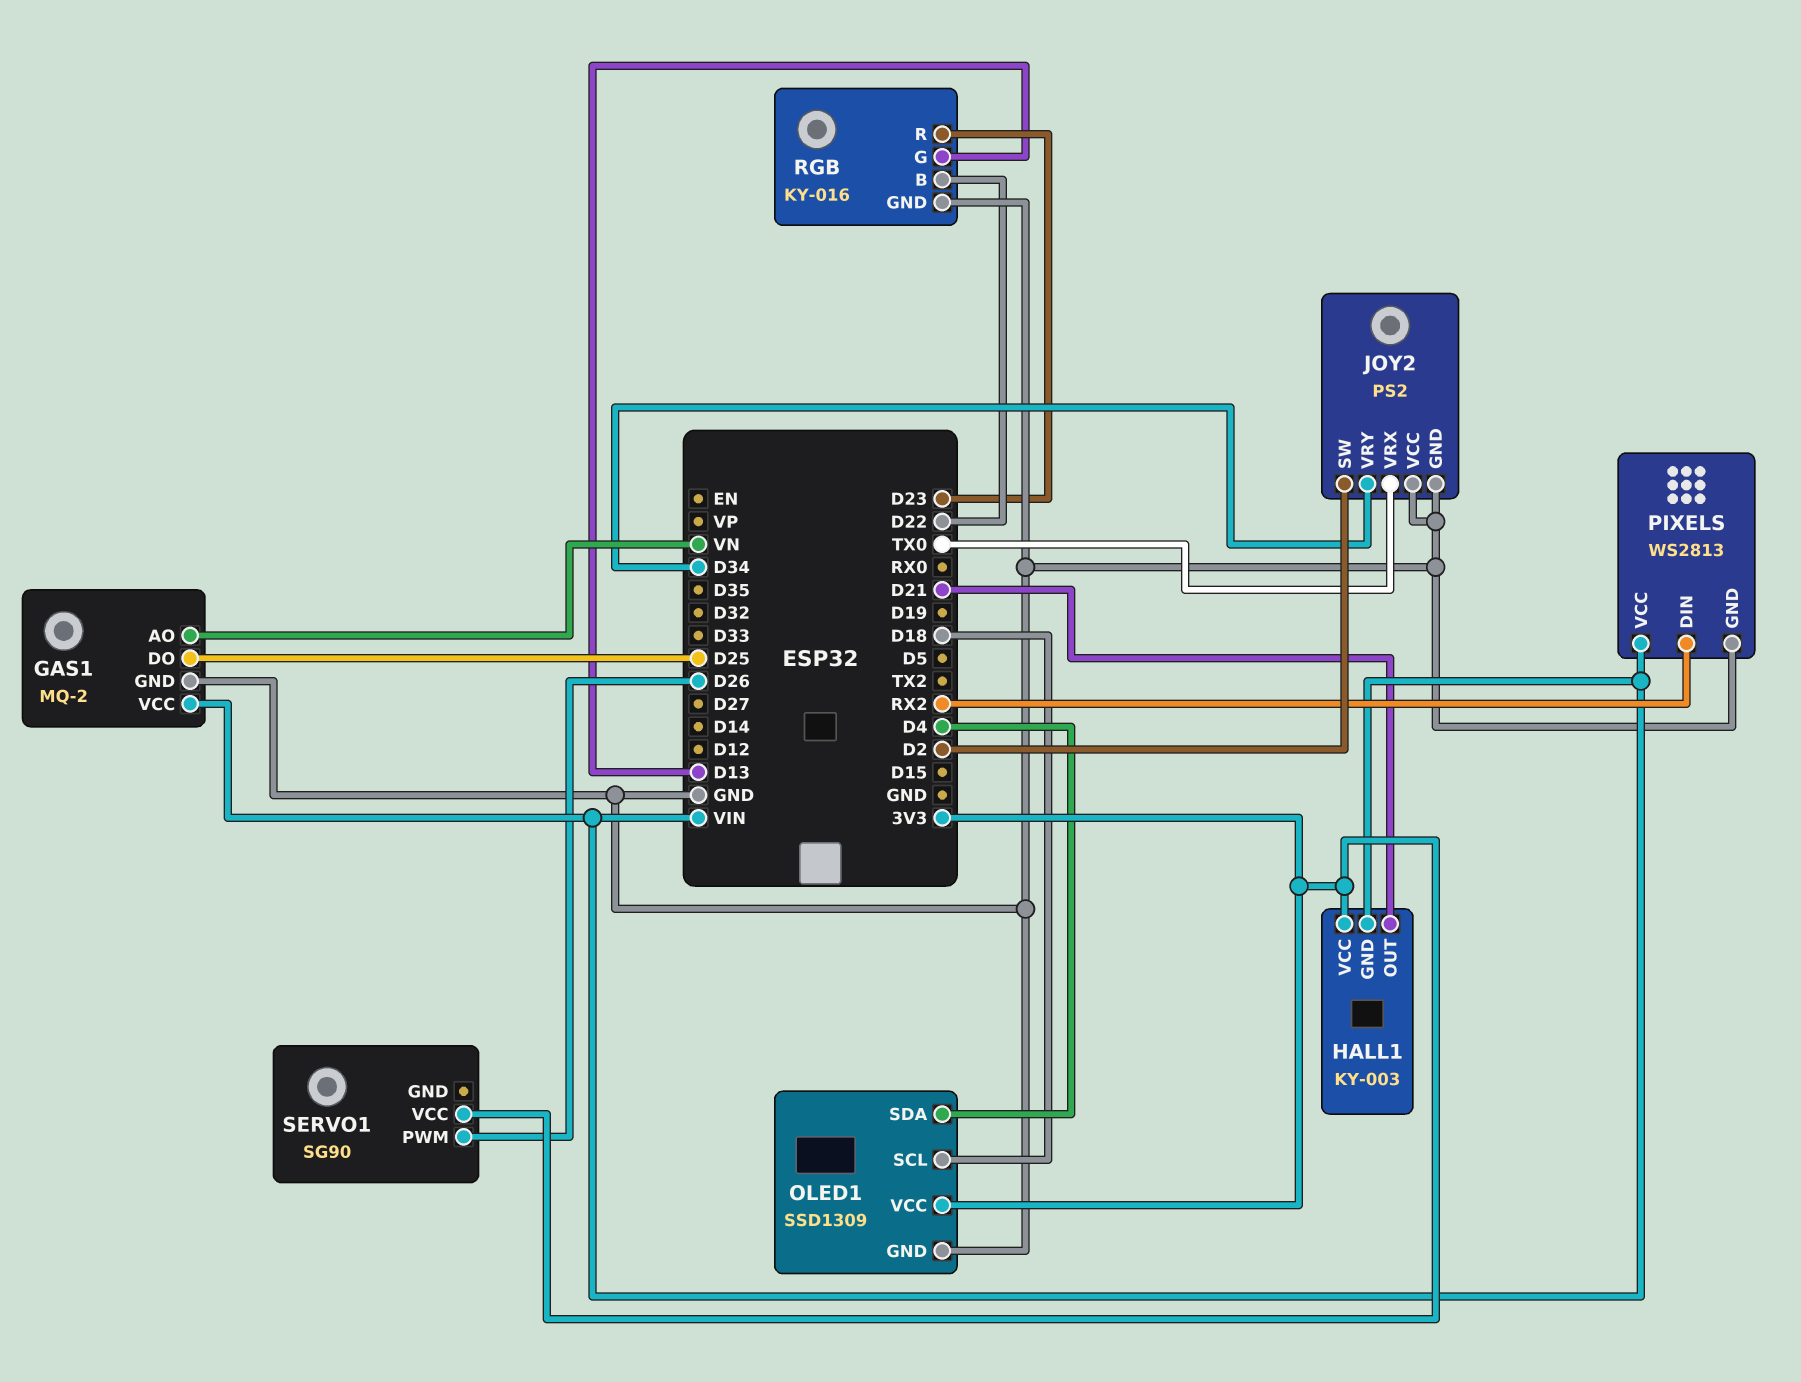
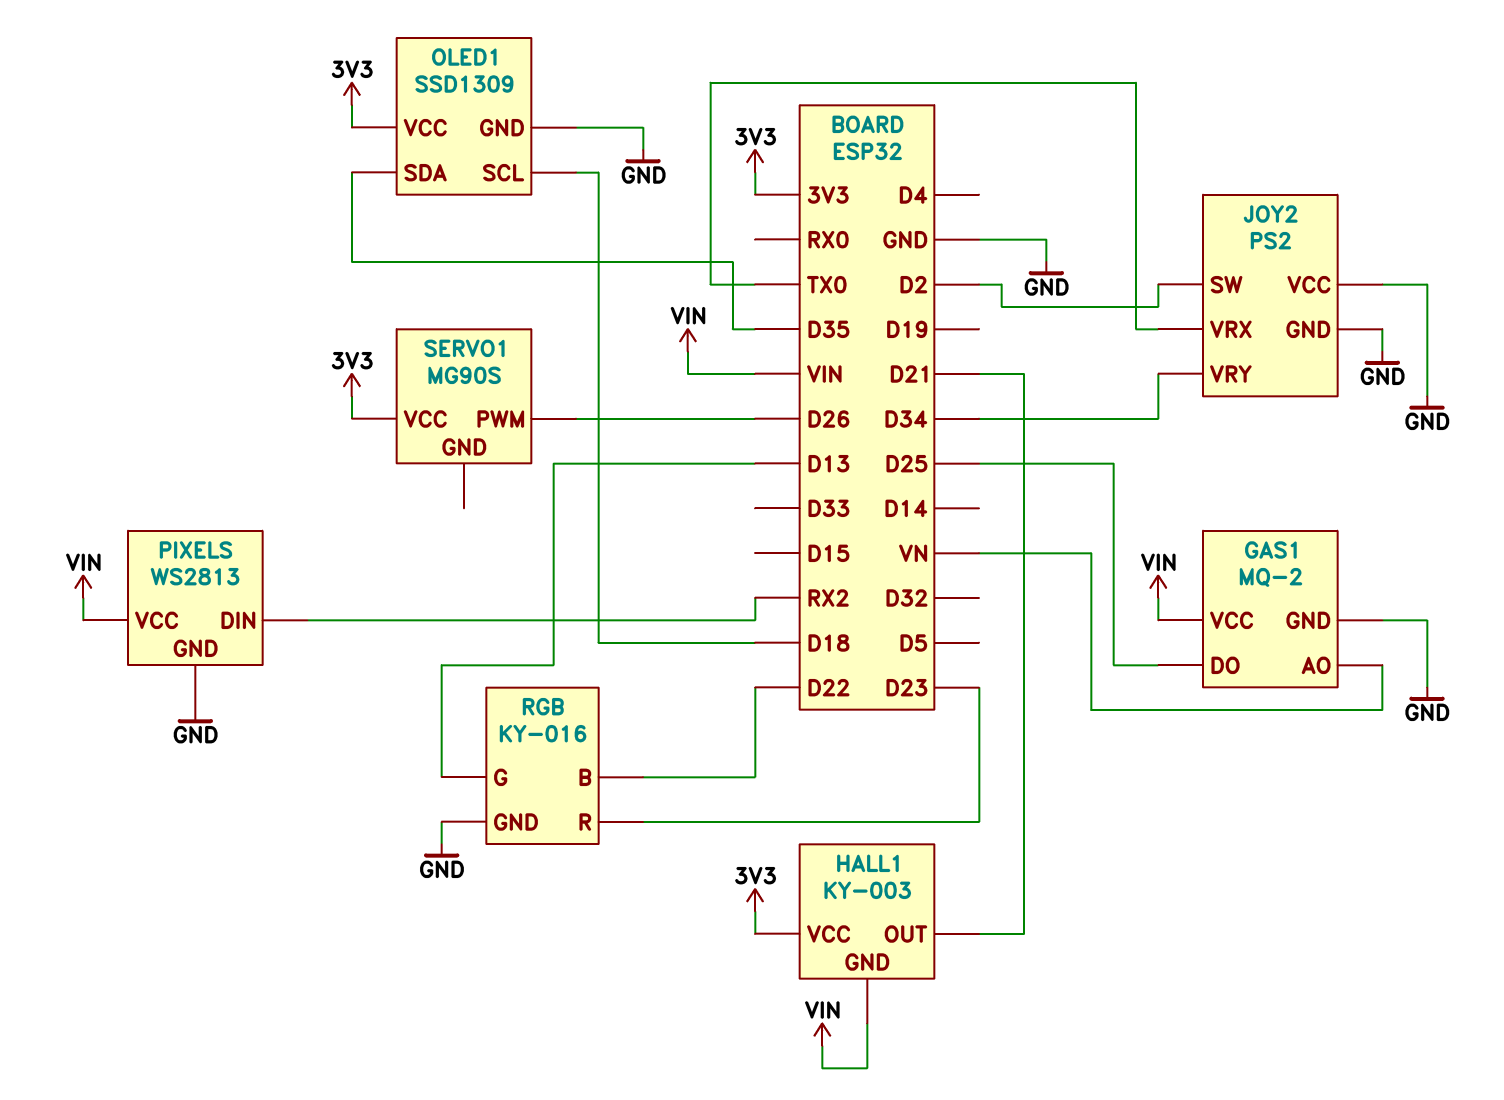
OLED1 pin SDA: D4 -> D35
SERVO1: SG90 -> MG90S

